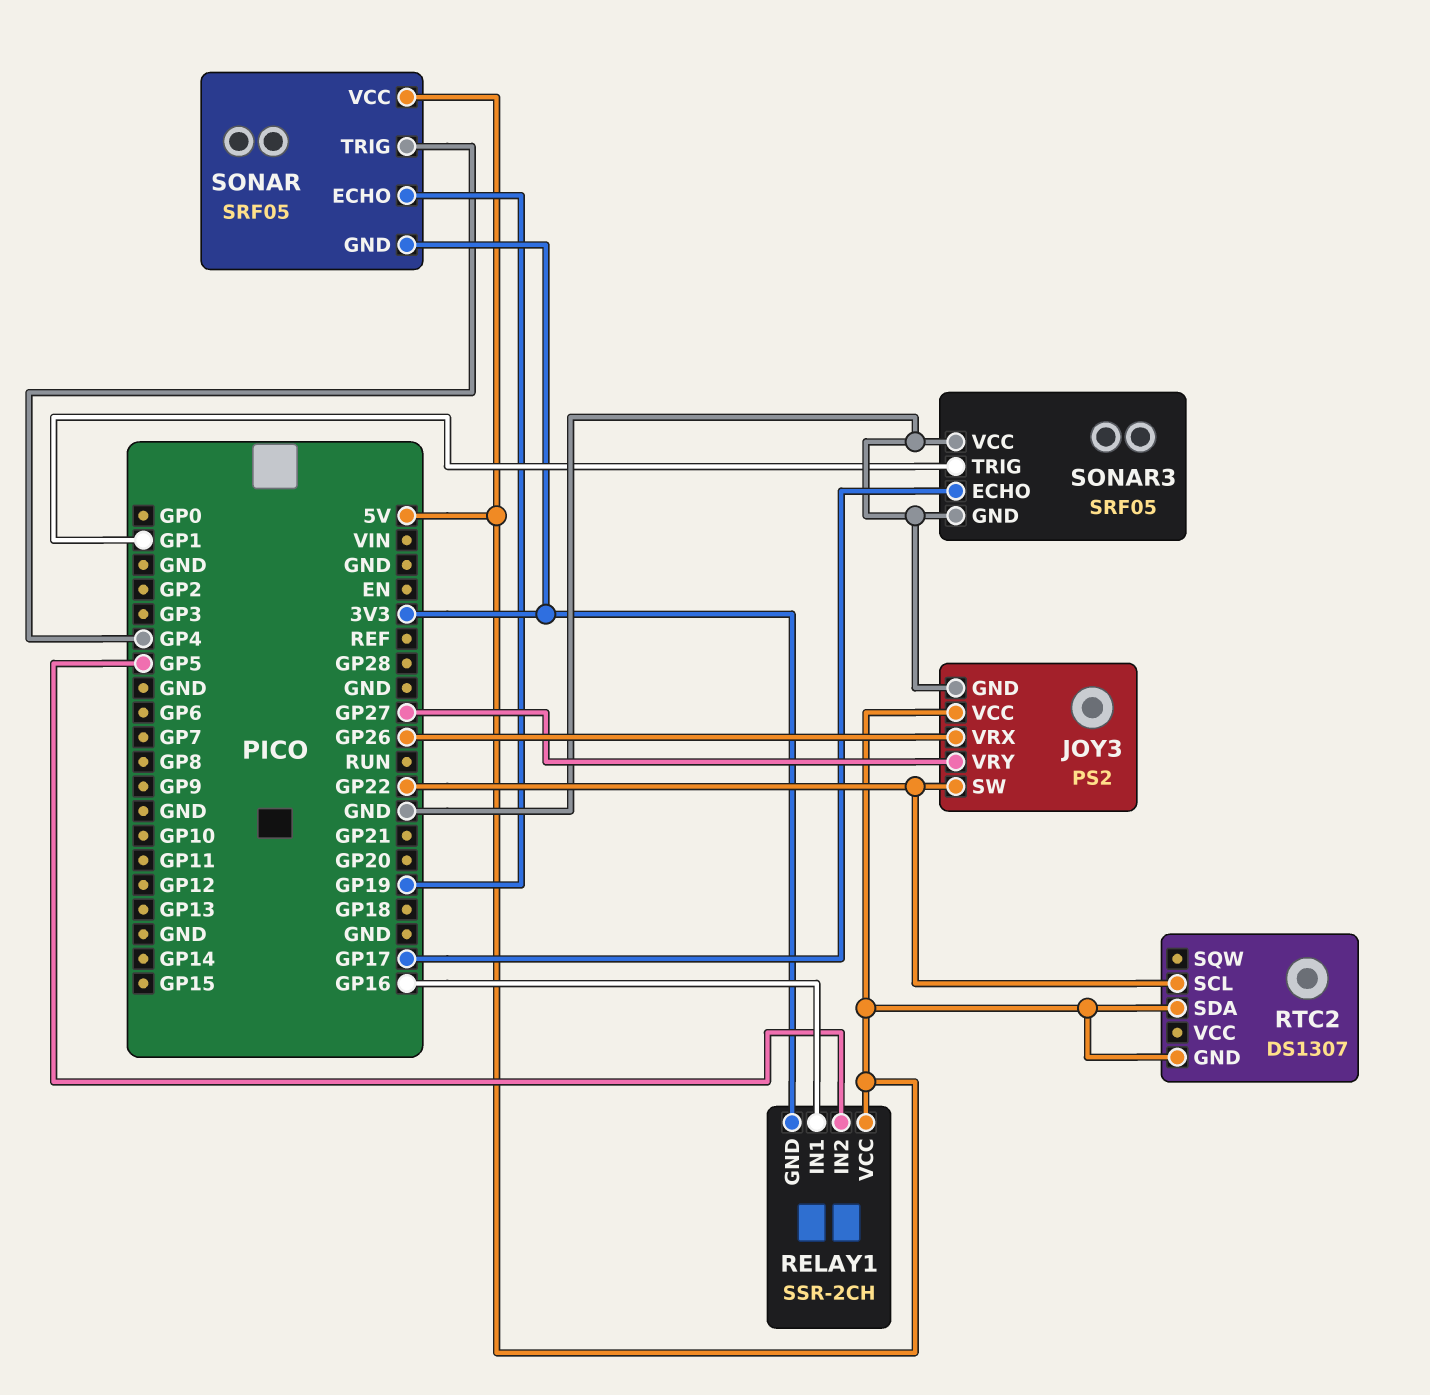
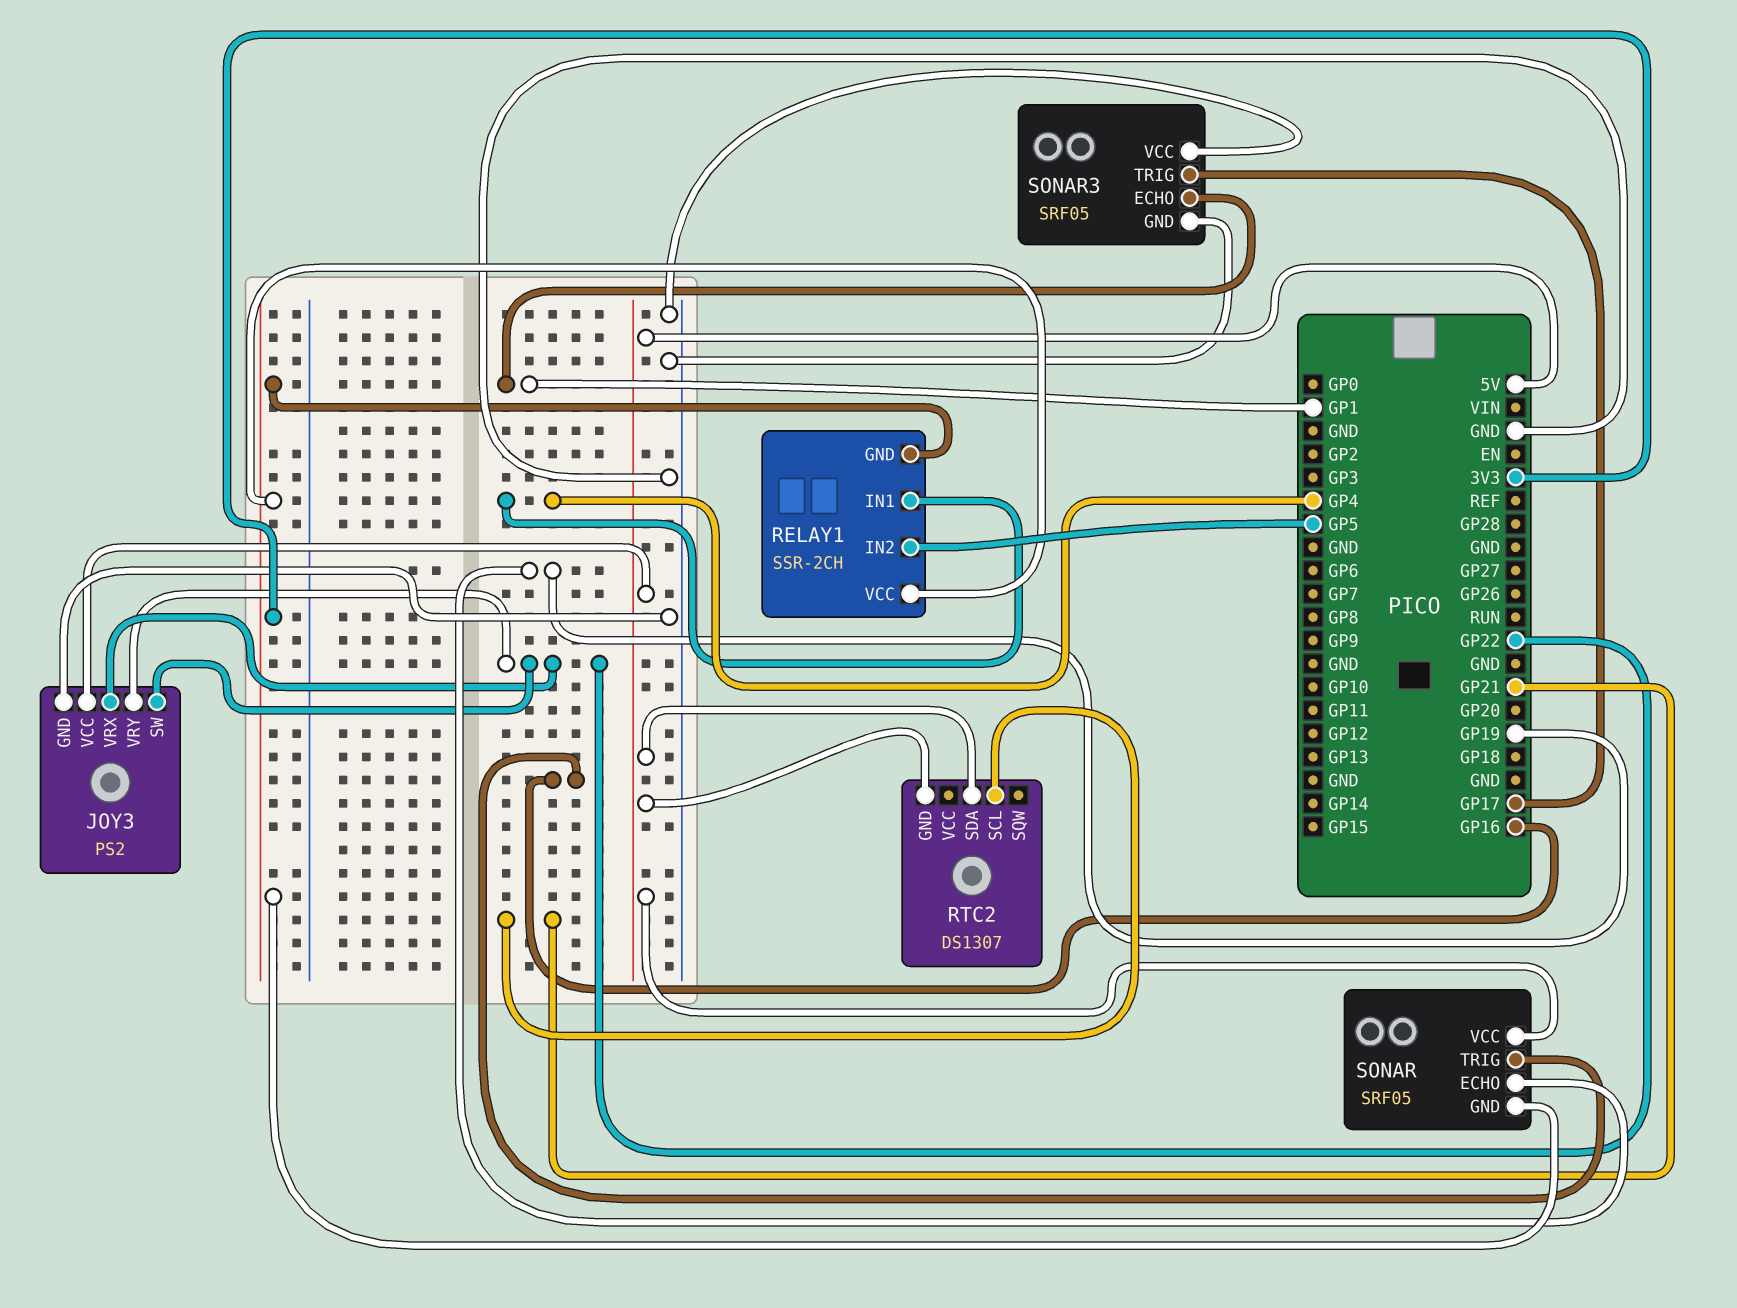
JOY3 pin VRX: GP26 -> GP22
JOY3 pin VRY: GP27 -> GP22
RELAY1 pin IN1: GP16 -> GP4
RELAY1 pin VCC: 5V -> 3V3
RTC2 pin SCL: GP22 -> GP21
SONAR pin TRIG: GP4 -> GP16
SONAR3 pin ECHO: GP17 -> GP1
SONAR3 pin TRIG: GP1 -> GP17

